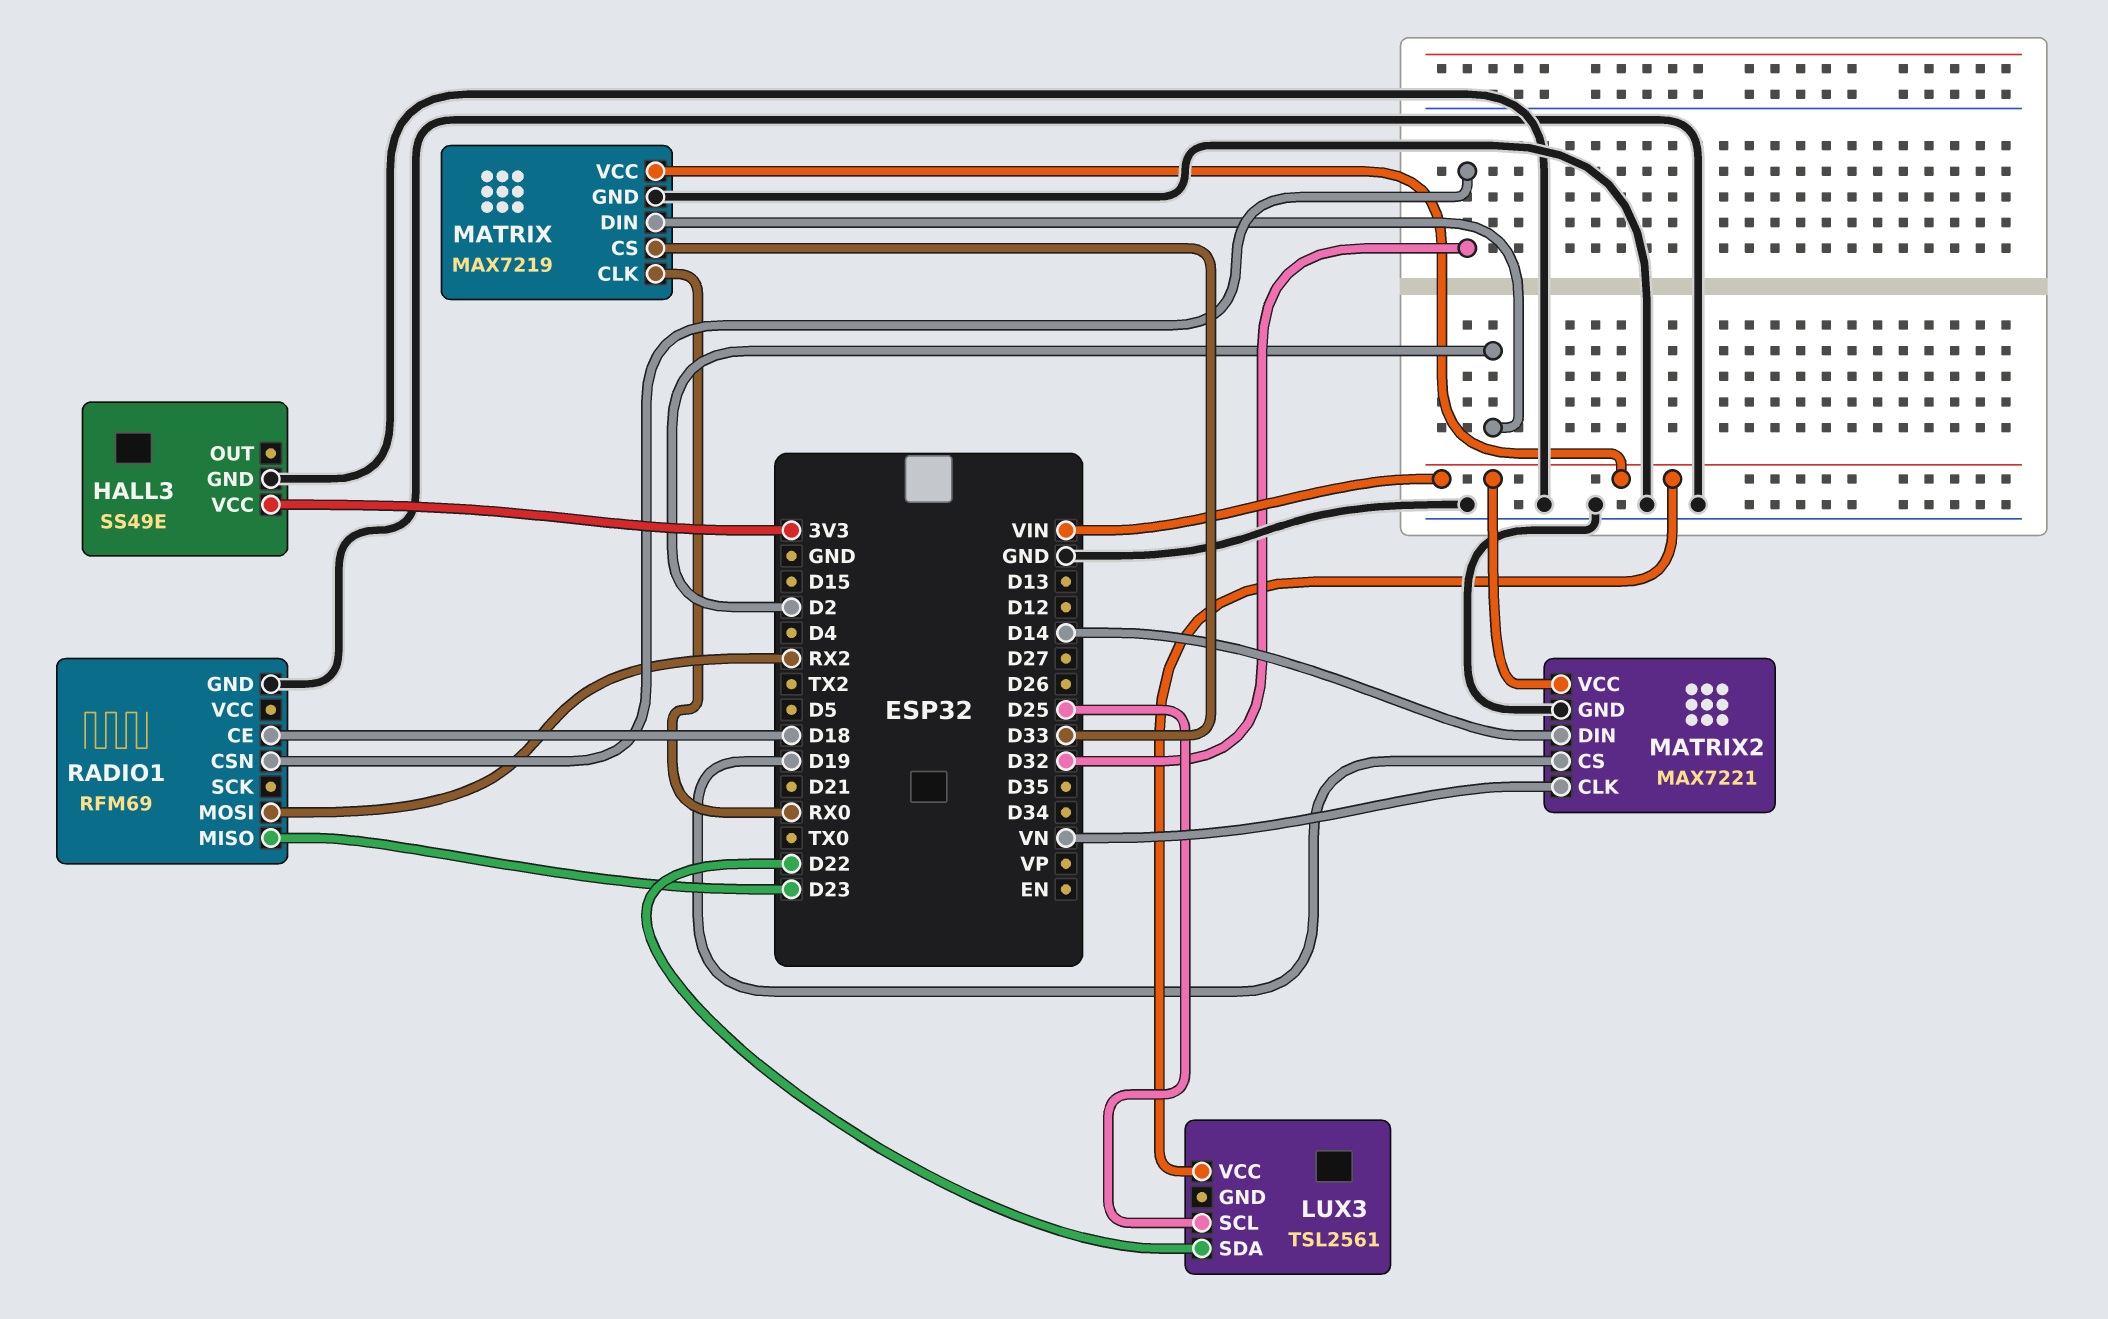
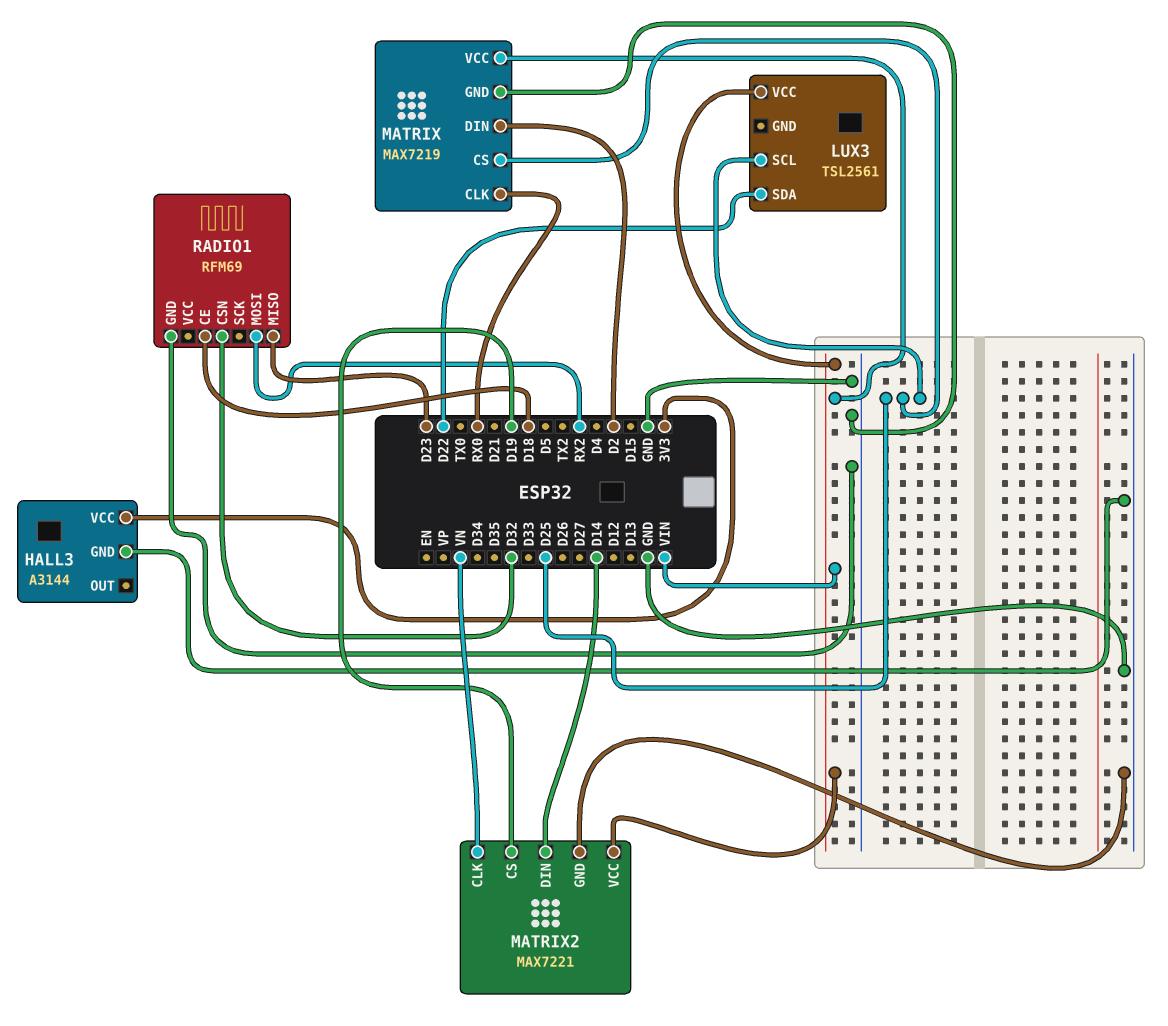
HALL3: SS49E -> A3144
MATRIX pin CS: D33 -> D25

